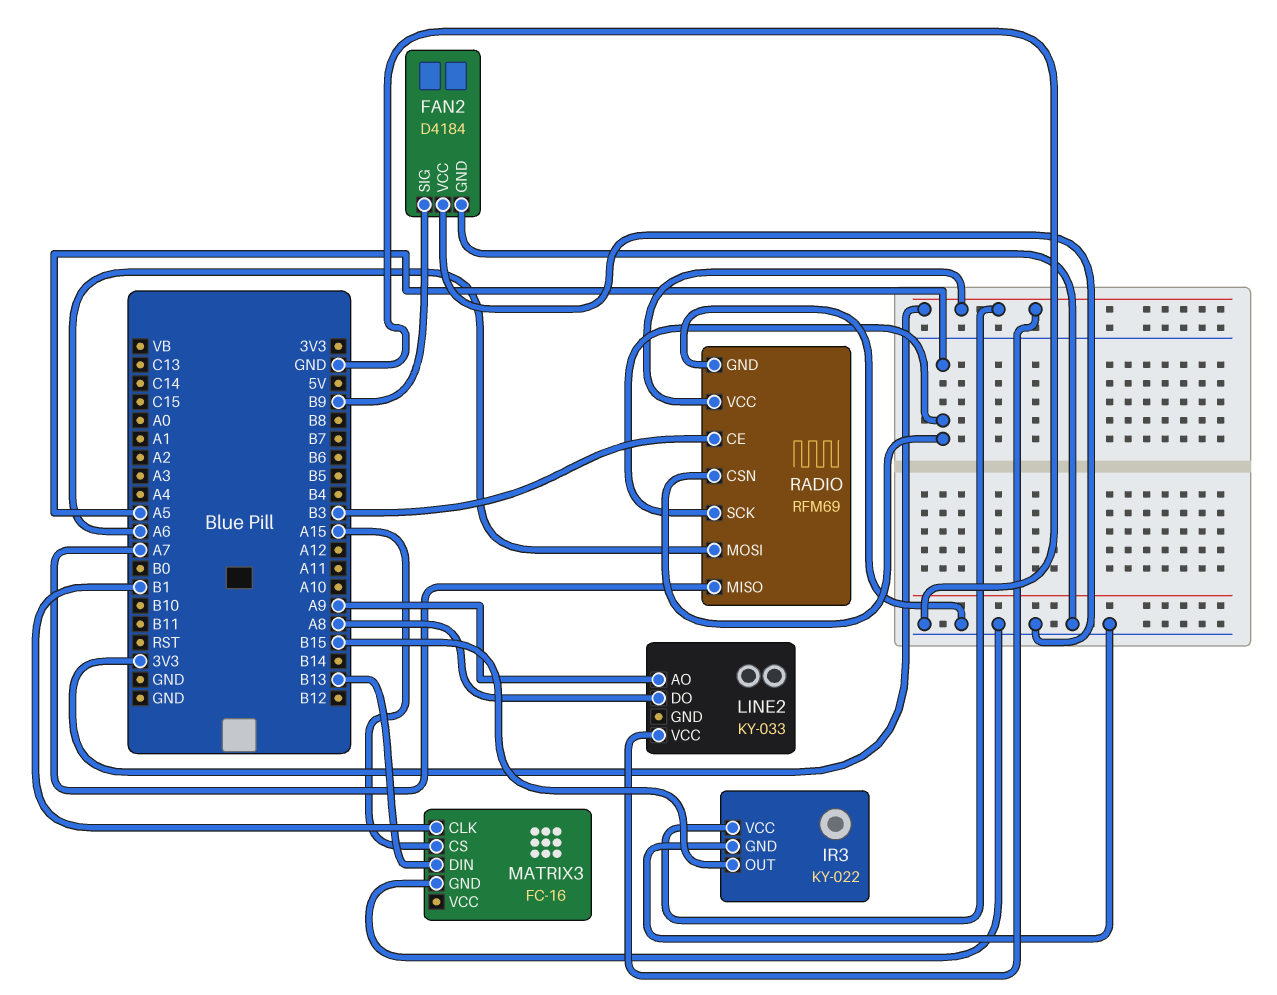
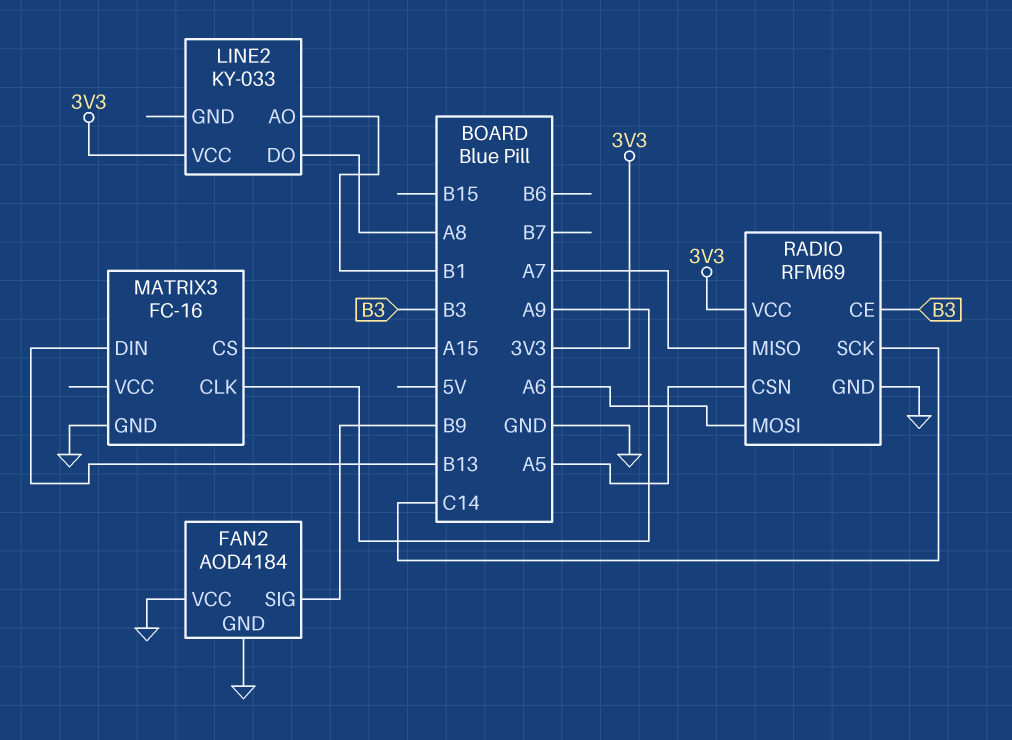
FAN2: D4184 -> AOD4184
IR3: KY-022 -> none
IR3 pin GND: GND -> none
IR3 pin OUT: B15 -> none
IR3 pin VCC: 3V3 -> none
LINE2 pin AO: A9 -> B1
MATRIX3 pin CLK: B1 -> A9
RADIO pin SCK: A5 -> C14

